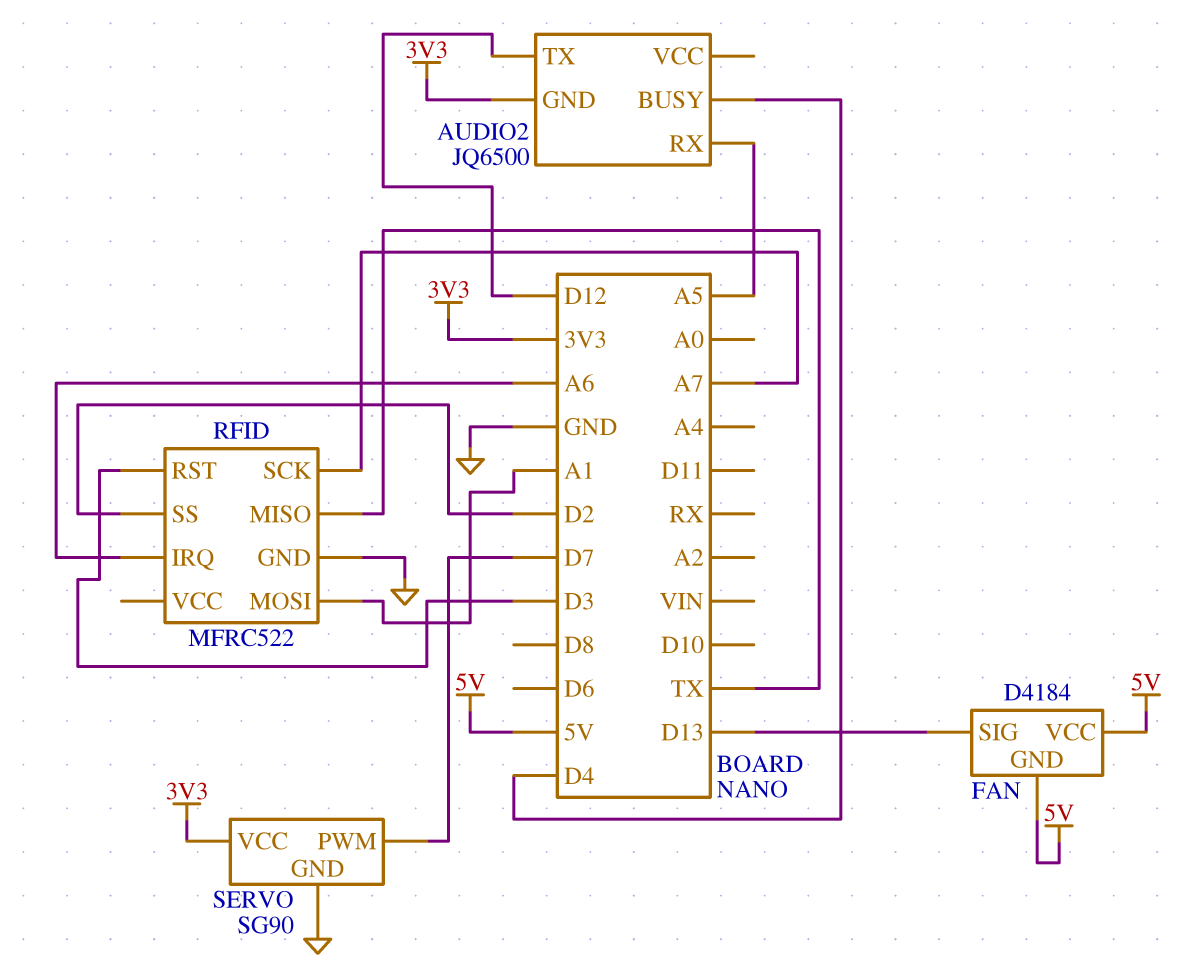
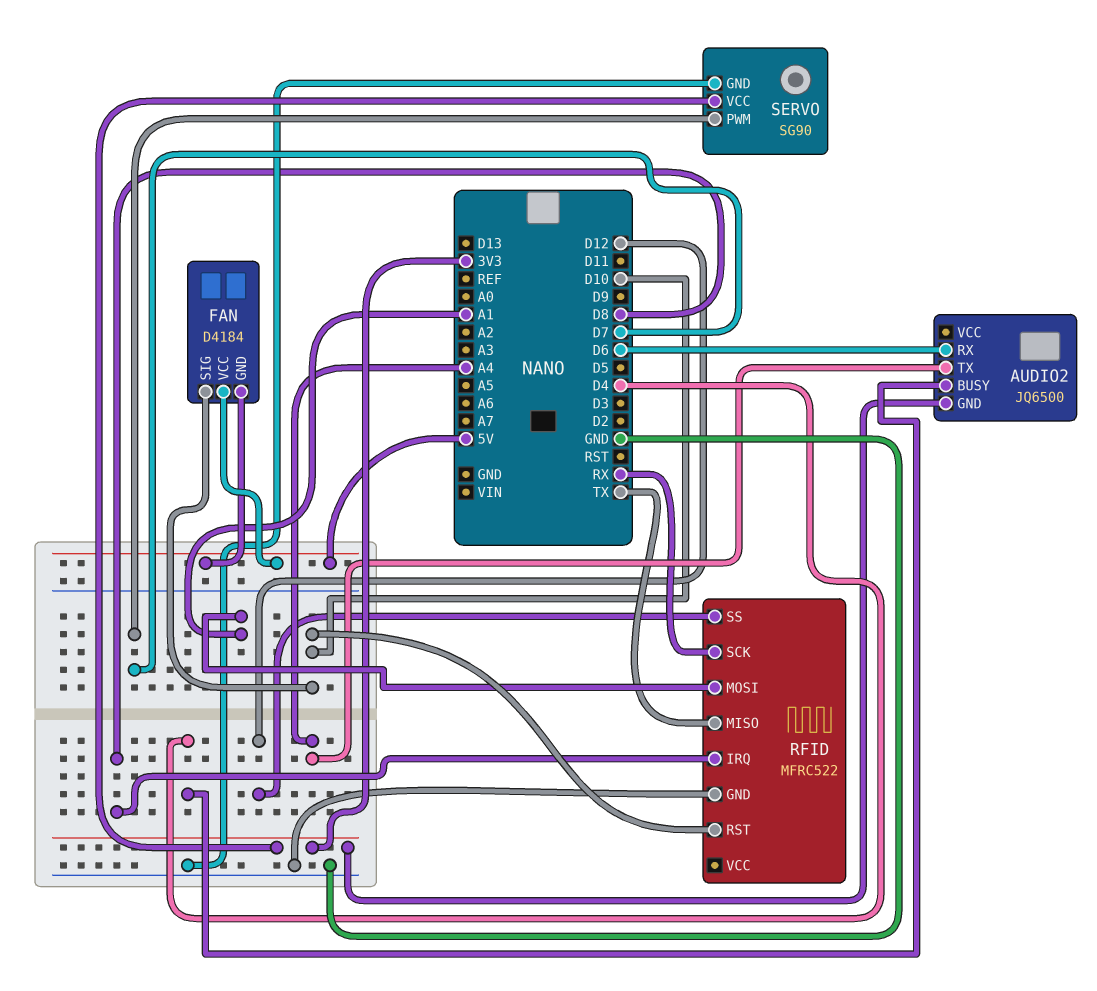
AUDIO2 pin RX: A5 -> D6
AUDIO2 pin TX: D12 -> A4
FAN pin SIG: D13 -> D10
RFID pin IRQ: A6 -> D8
RFID pin RST: D3 -> D10
RFID pin SCK: A7 -> RX
RFID pin SS: D2 -> D12

